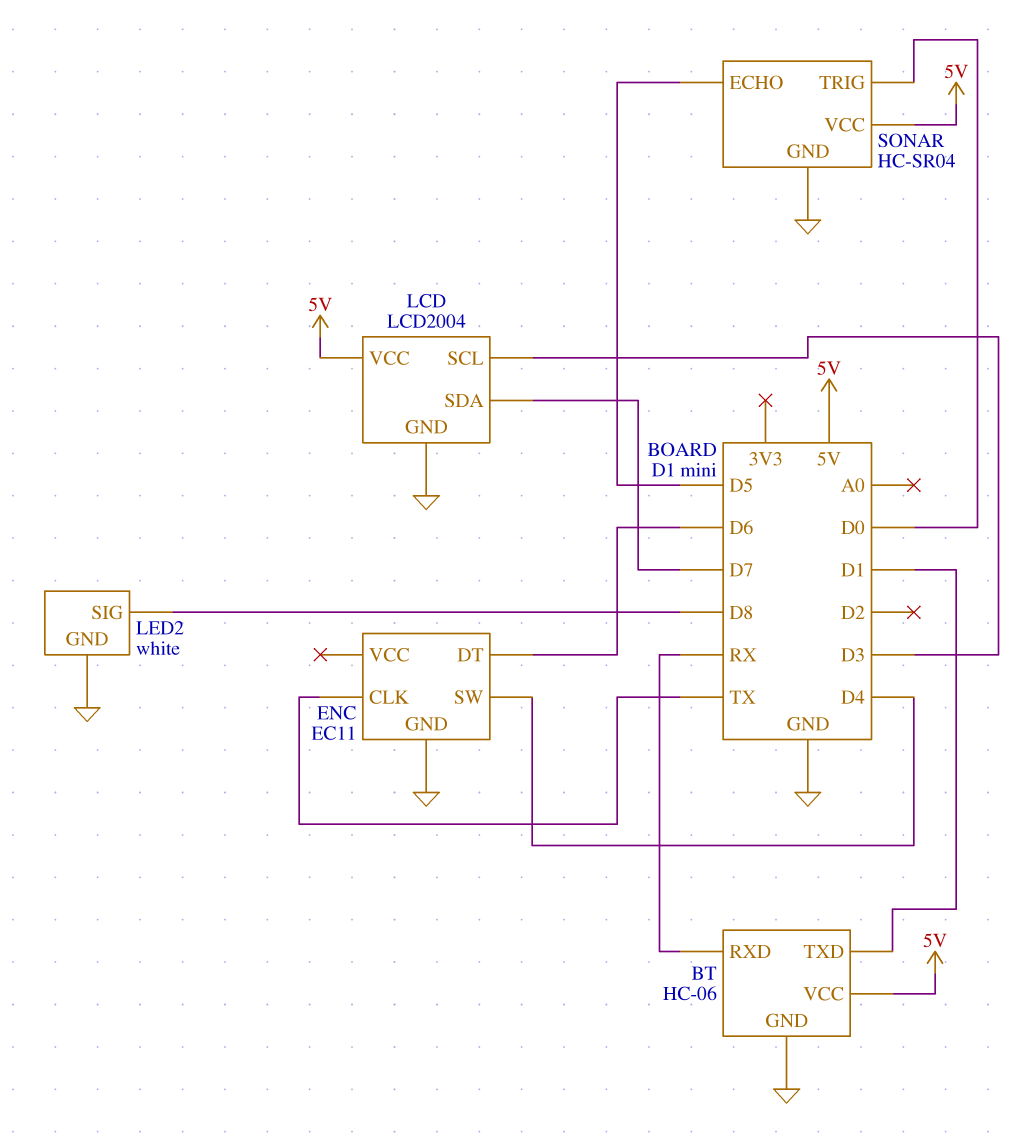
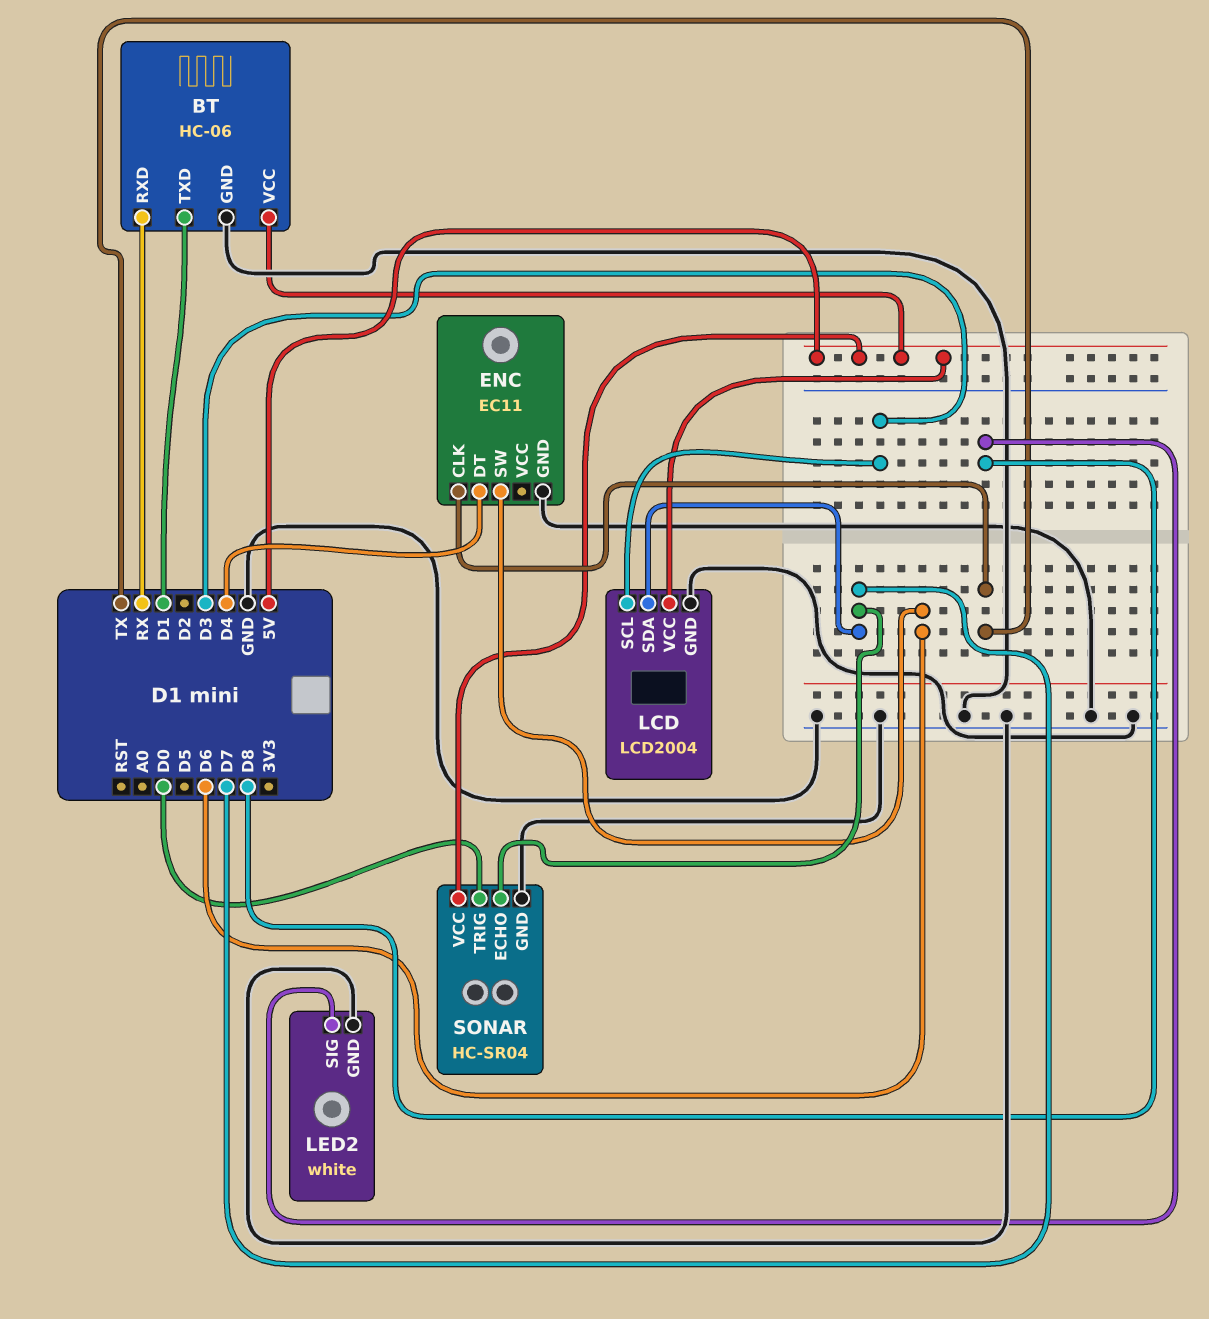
ENC pin DT: D6 -> D4
ENC pin SW: D4 -> D6
SONAR pin ECHO: D5 -> D7

